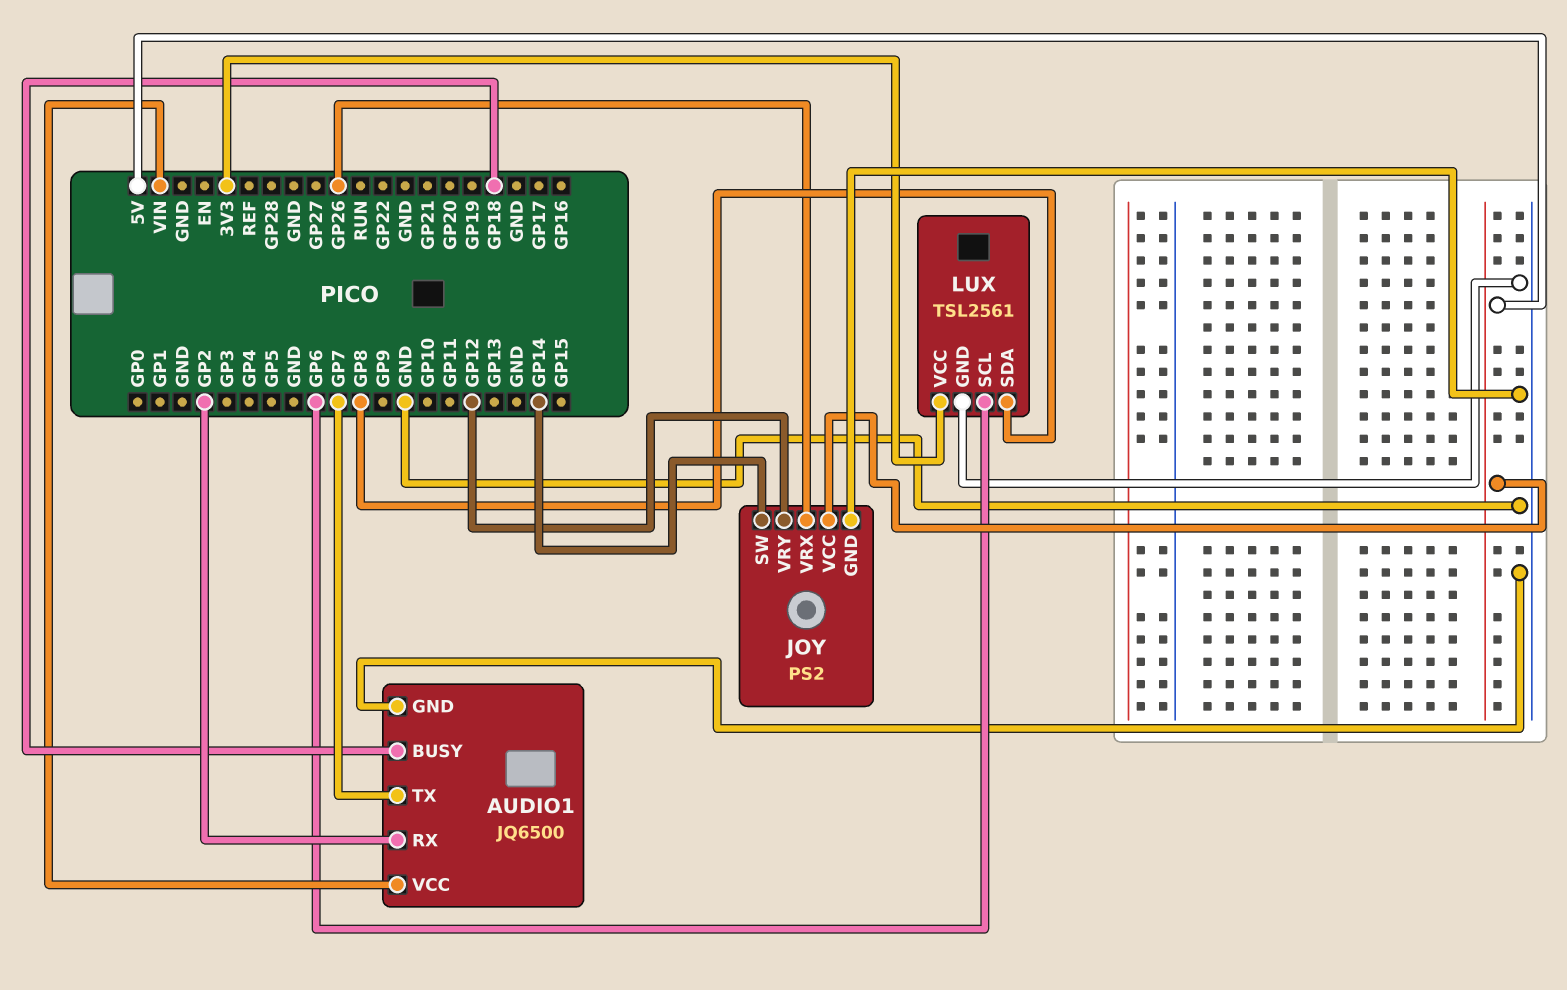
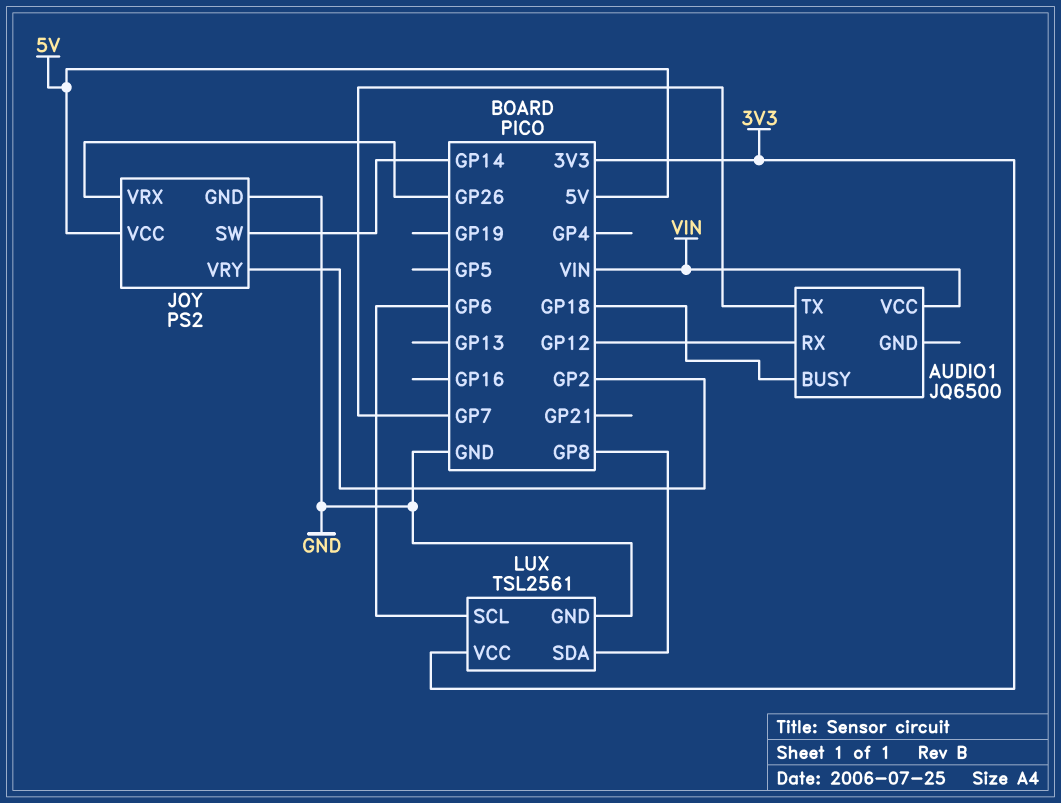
AUDIO1 pin GND: GND -> none
AUDIO1 pin RX: GP2 -> GP12
JOY pin VRY: GP12 -> GP2

